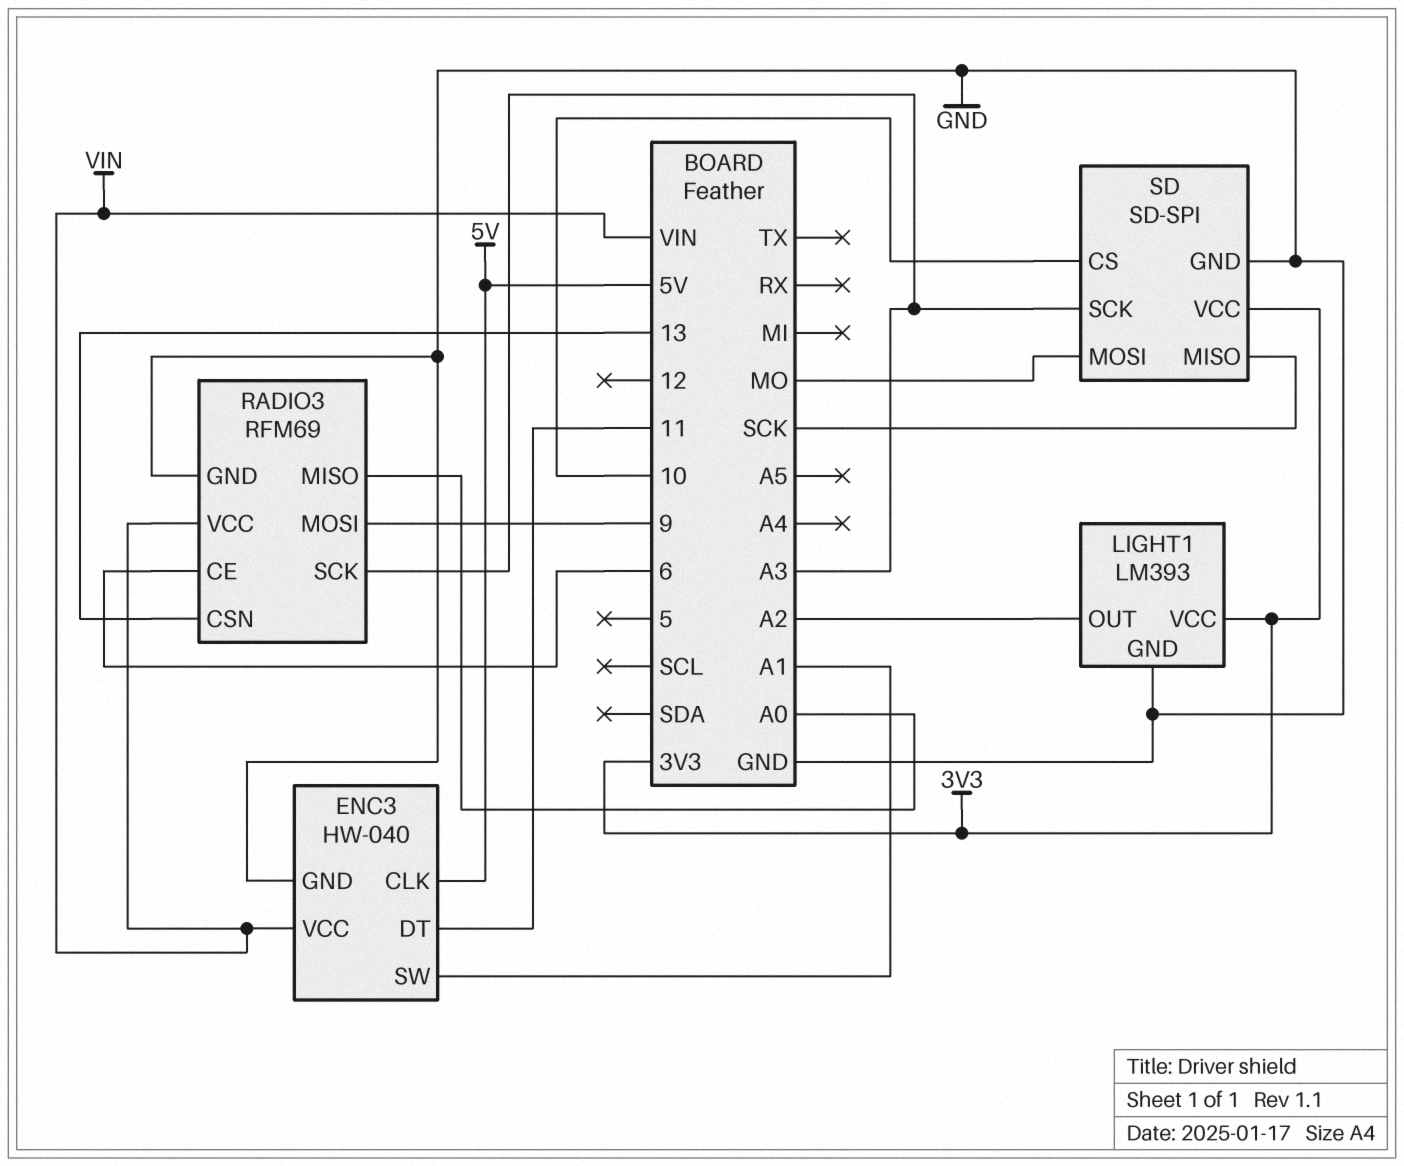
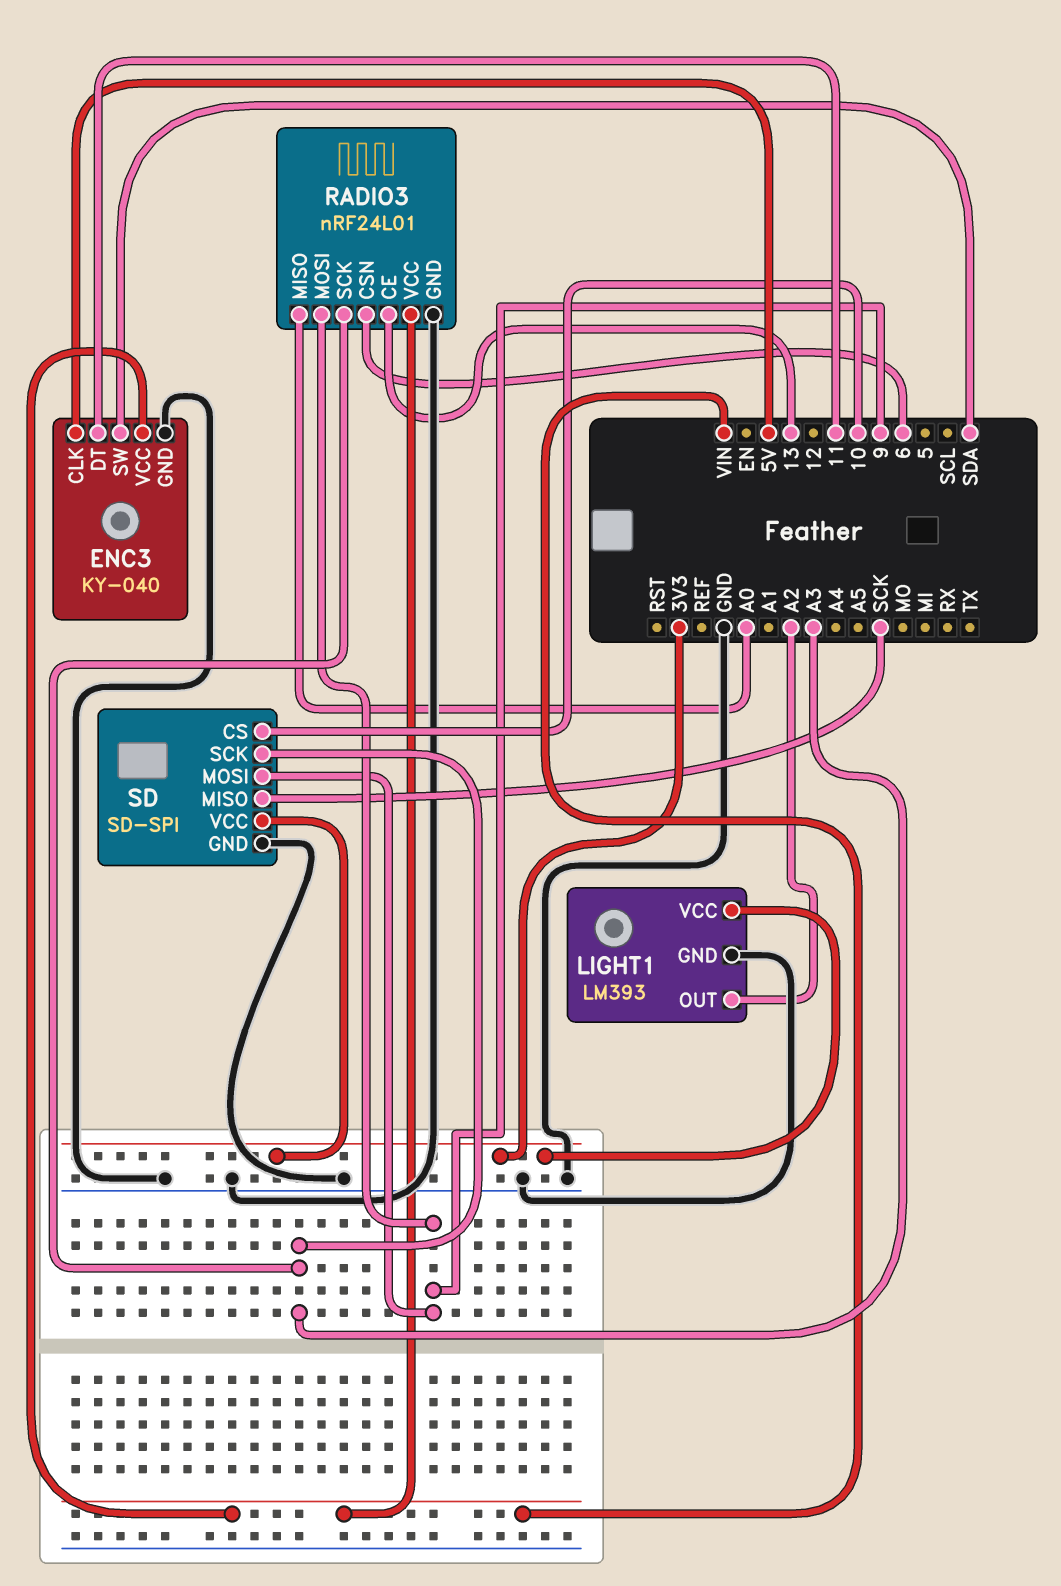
ENC3: HW-040 -> KY-040
ENC3 pin SW: A1 -> SDA
RADIO3: RFM69 -> nRF24L01
RADIO3 pin CE: 6 -> 13
RADIO3 pin CSN: 13 -> 6
SD pin MOSI: MO -> 9

